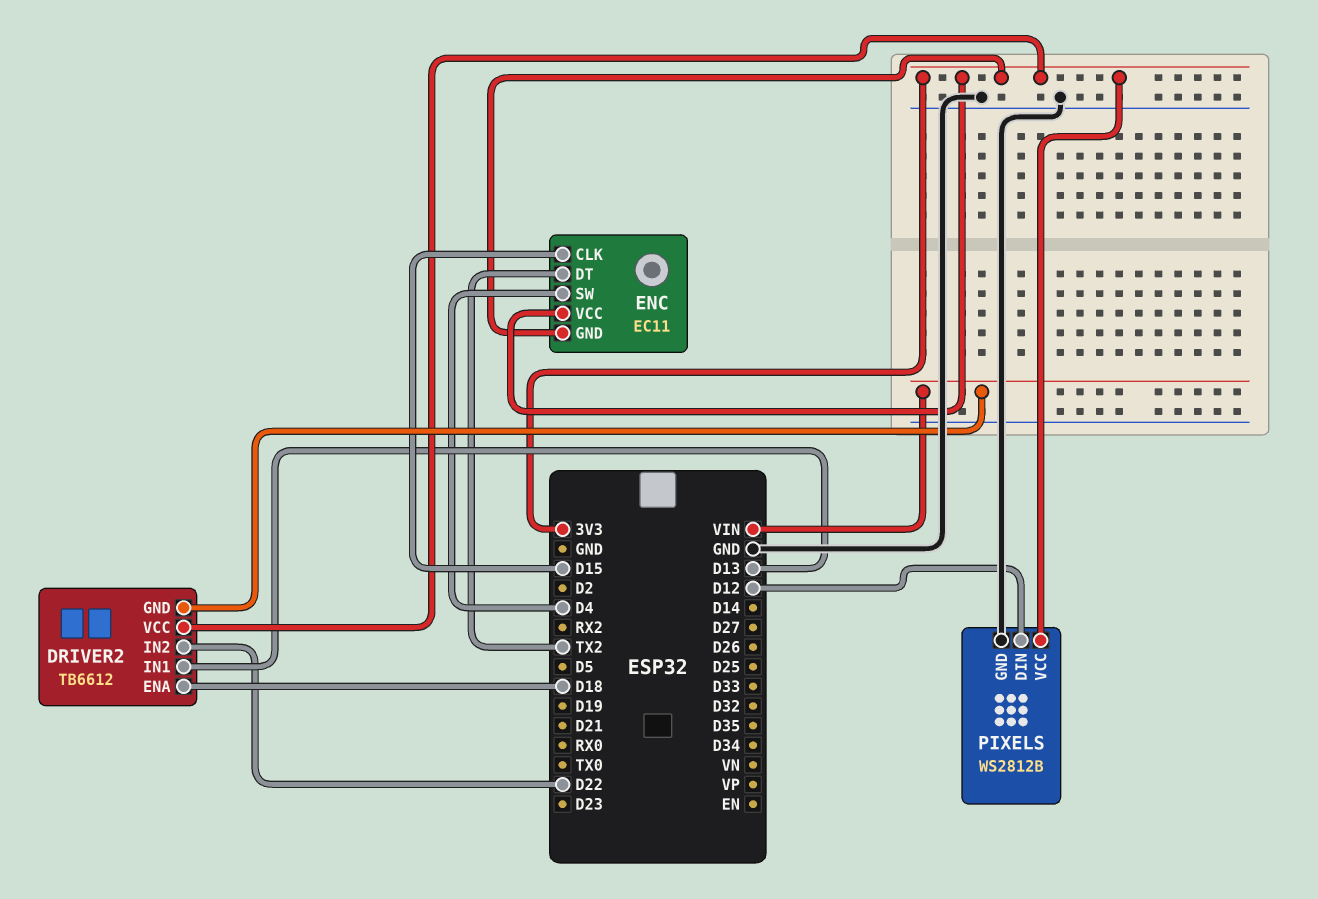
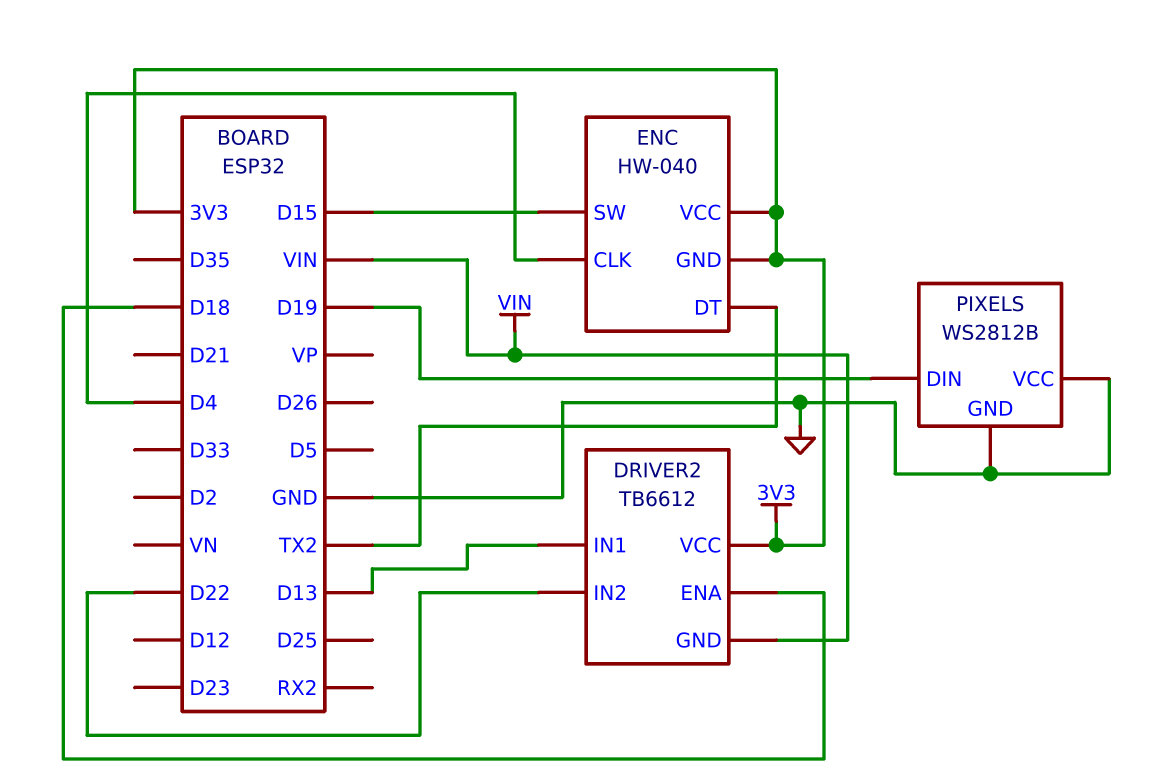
ENC: EC11 -> HW-040
ENC pin CLK: D15 -> D4
ENC pin SW: D4 -> D15
PIXELS pin DIN: D12 -> D19
PIXELS pin VCC: 3V3 -> GND

